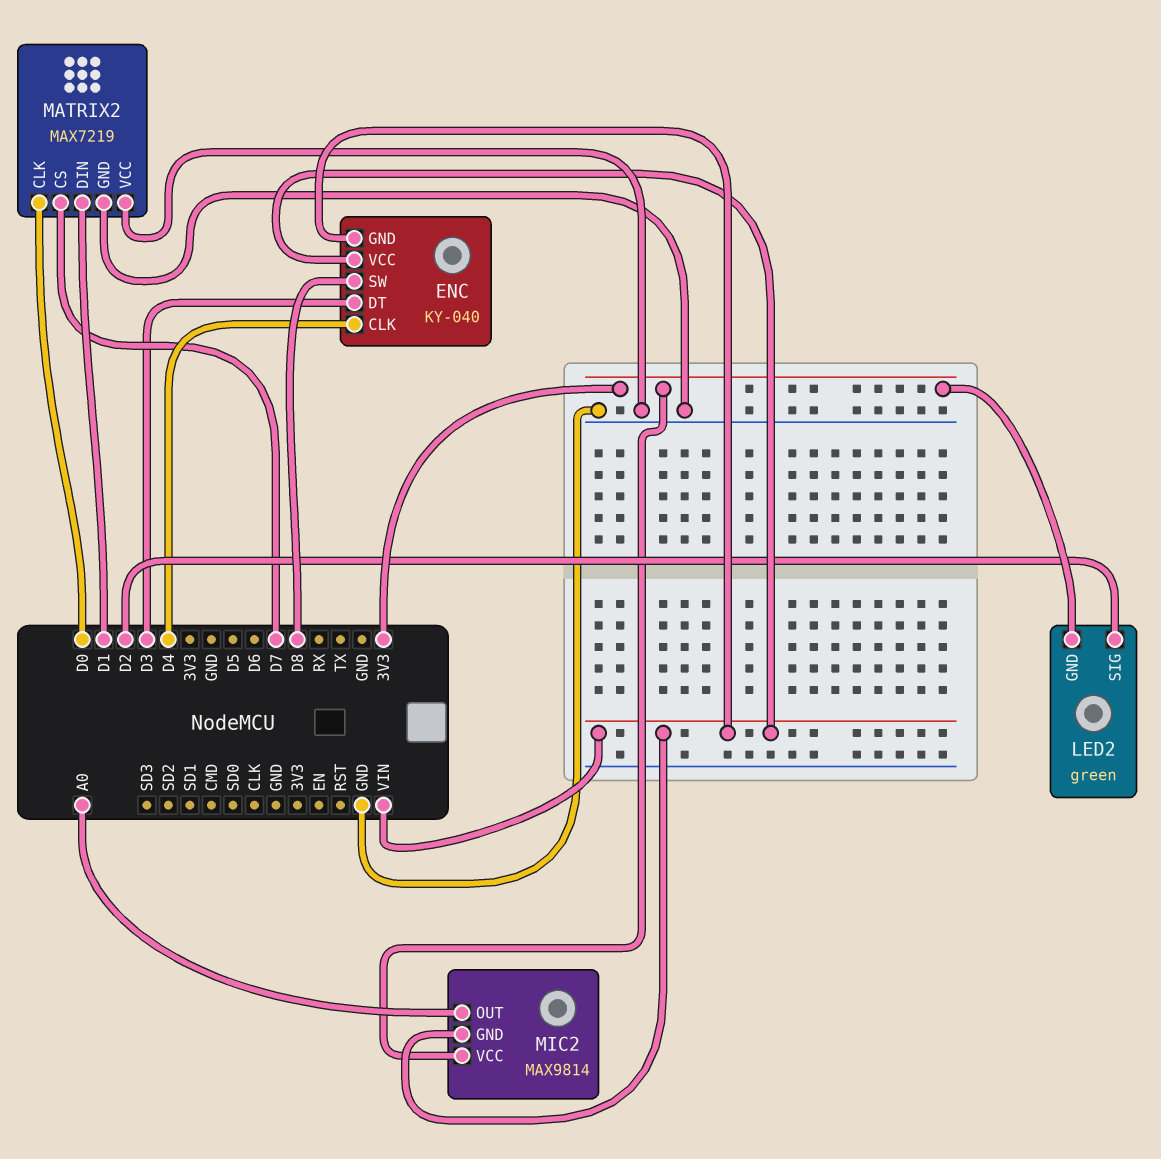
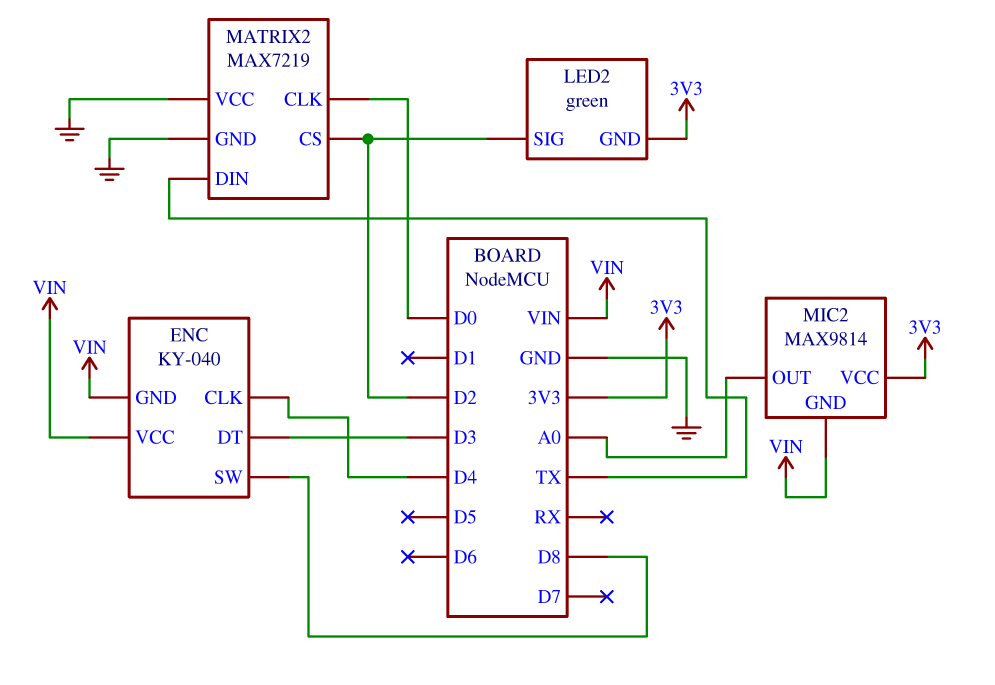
MATRIX2 pin CS: D7 -> D2
MATRIX2 pin DIN: D1 -> TX

